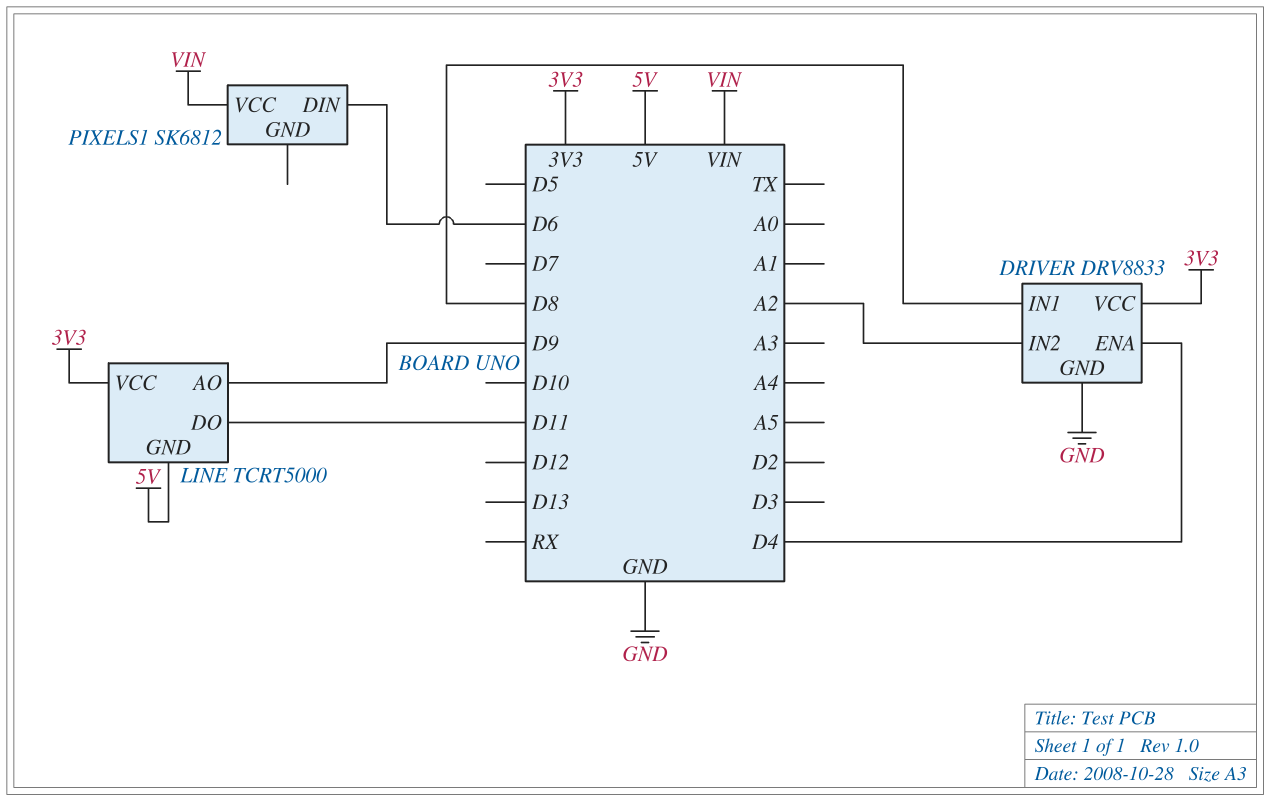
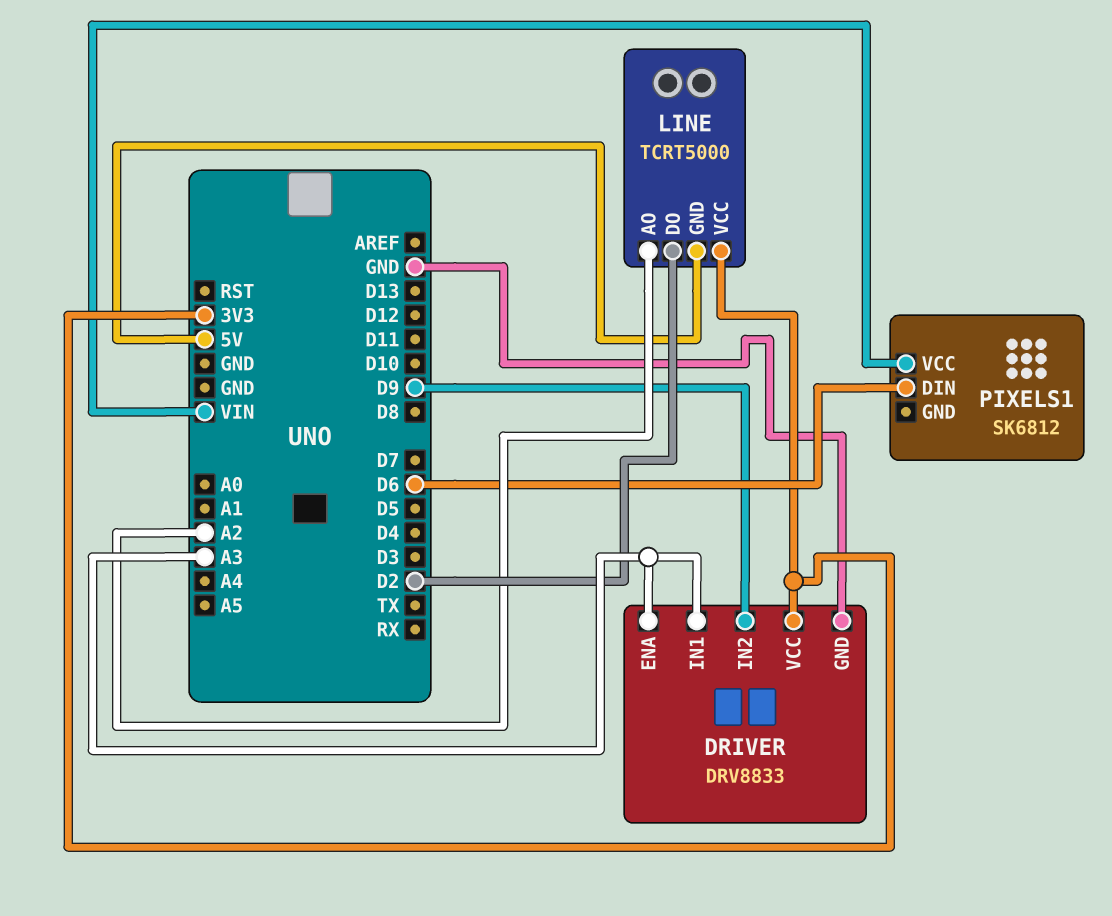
DRIVER pin ENA: D4 -> A3
DRIVER pin IN1: D8 -> A3
DRIVER pin IN2: A2 -> D9
LINE pin AO: D9 -> A2
LINE pin DO: D11 -> D2

